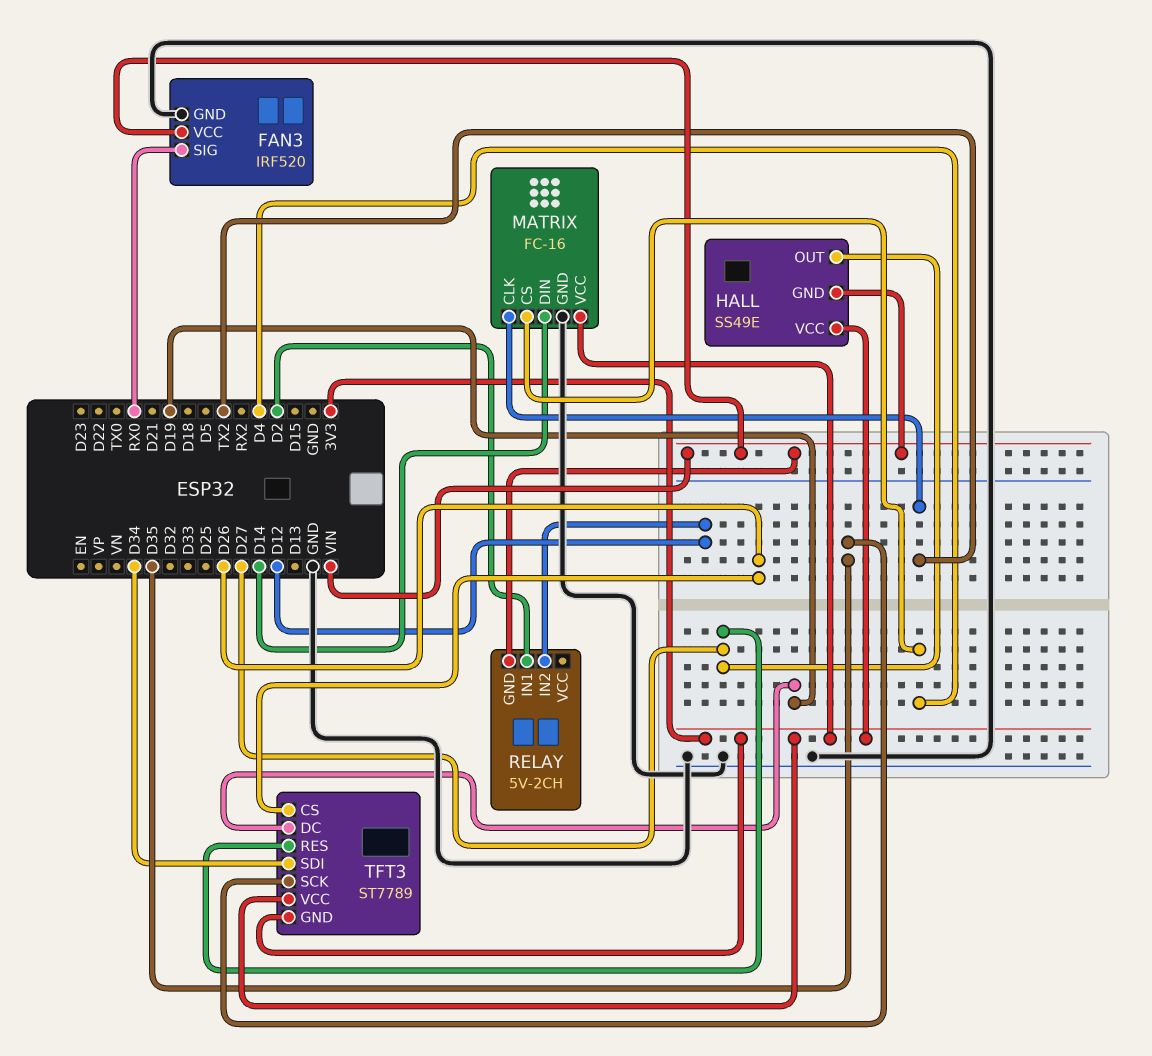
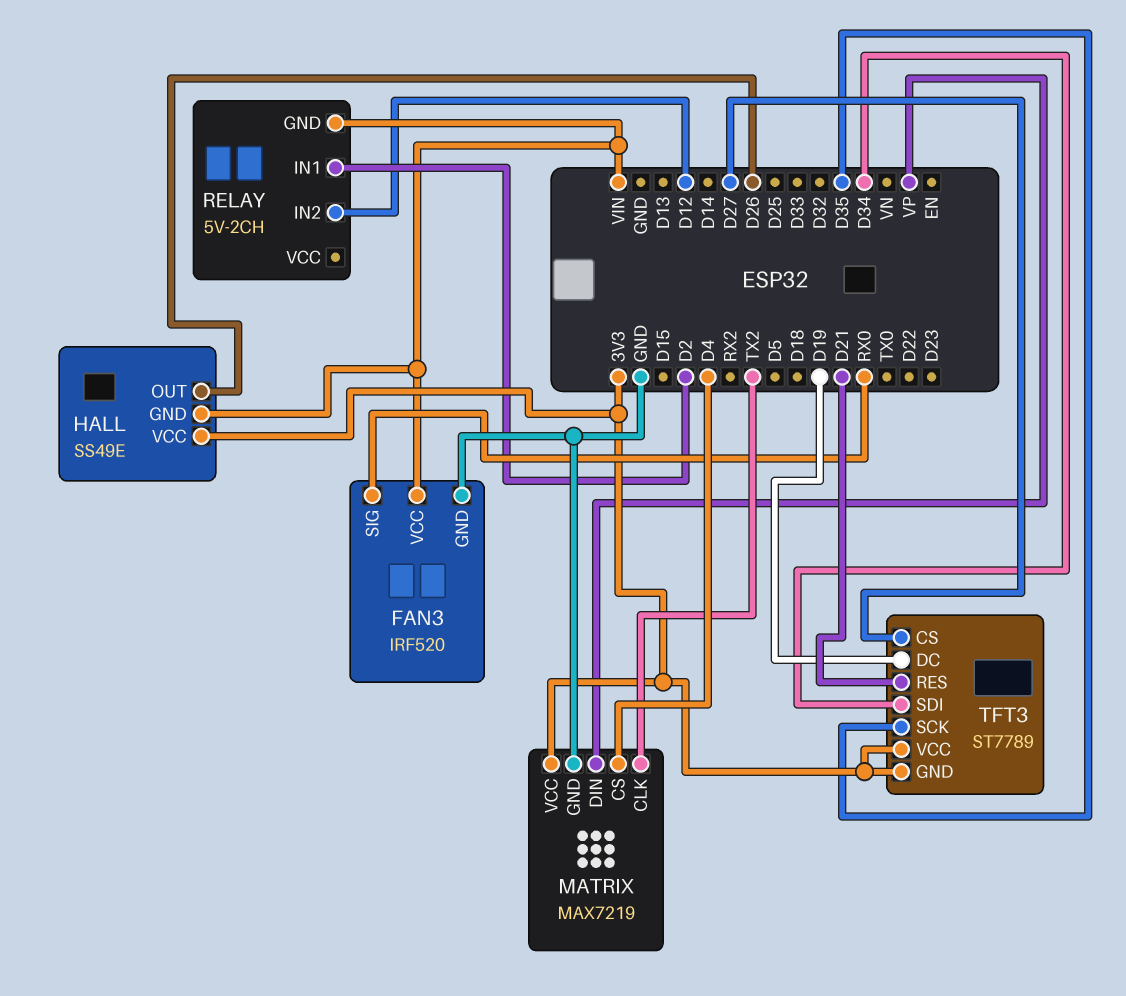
HALL pin OUT: D27 -> D26
MATRIX: FC-16 -> MAX7219
MATRIX pin DIN: D14 -> VP
TFT3 pin CS: D26 -> D27
TFT3 pin RES: D27 -> D21

